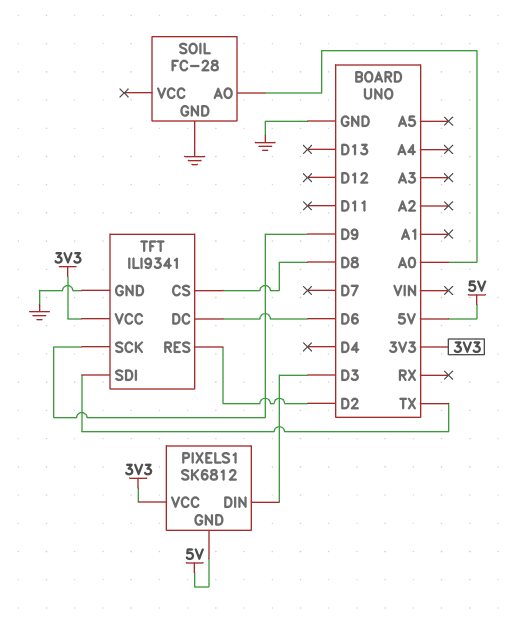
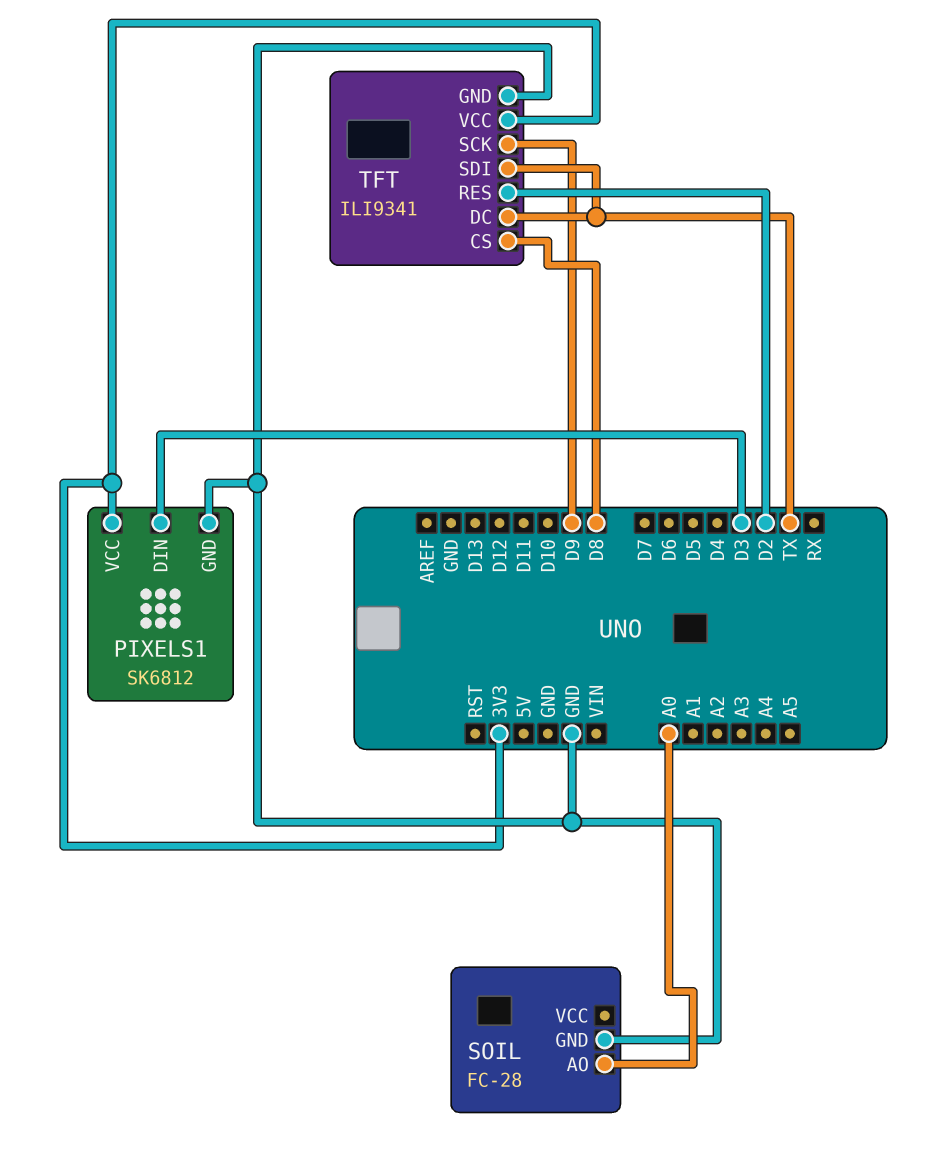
PIXELS1 pin GND: 5V -> GND
TFT pin DC: D6 -> TX

